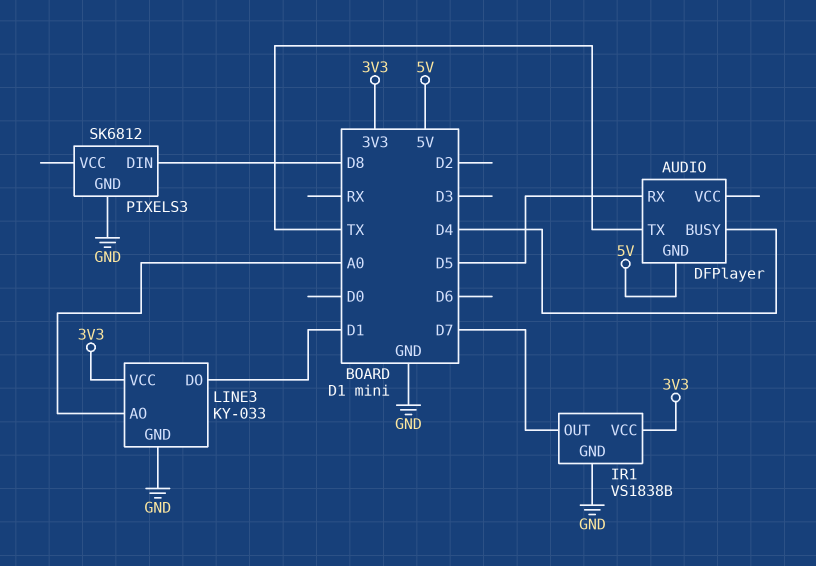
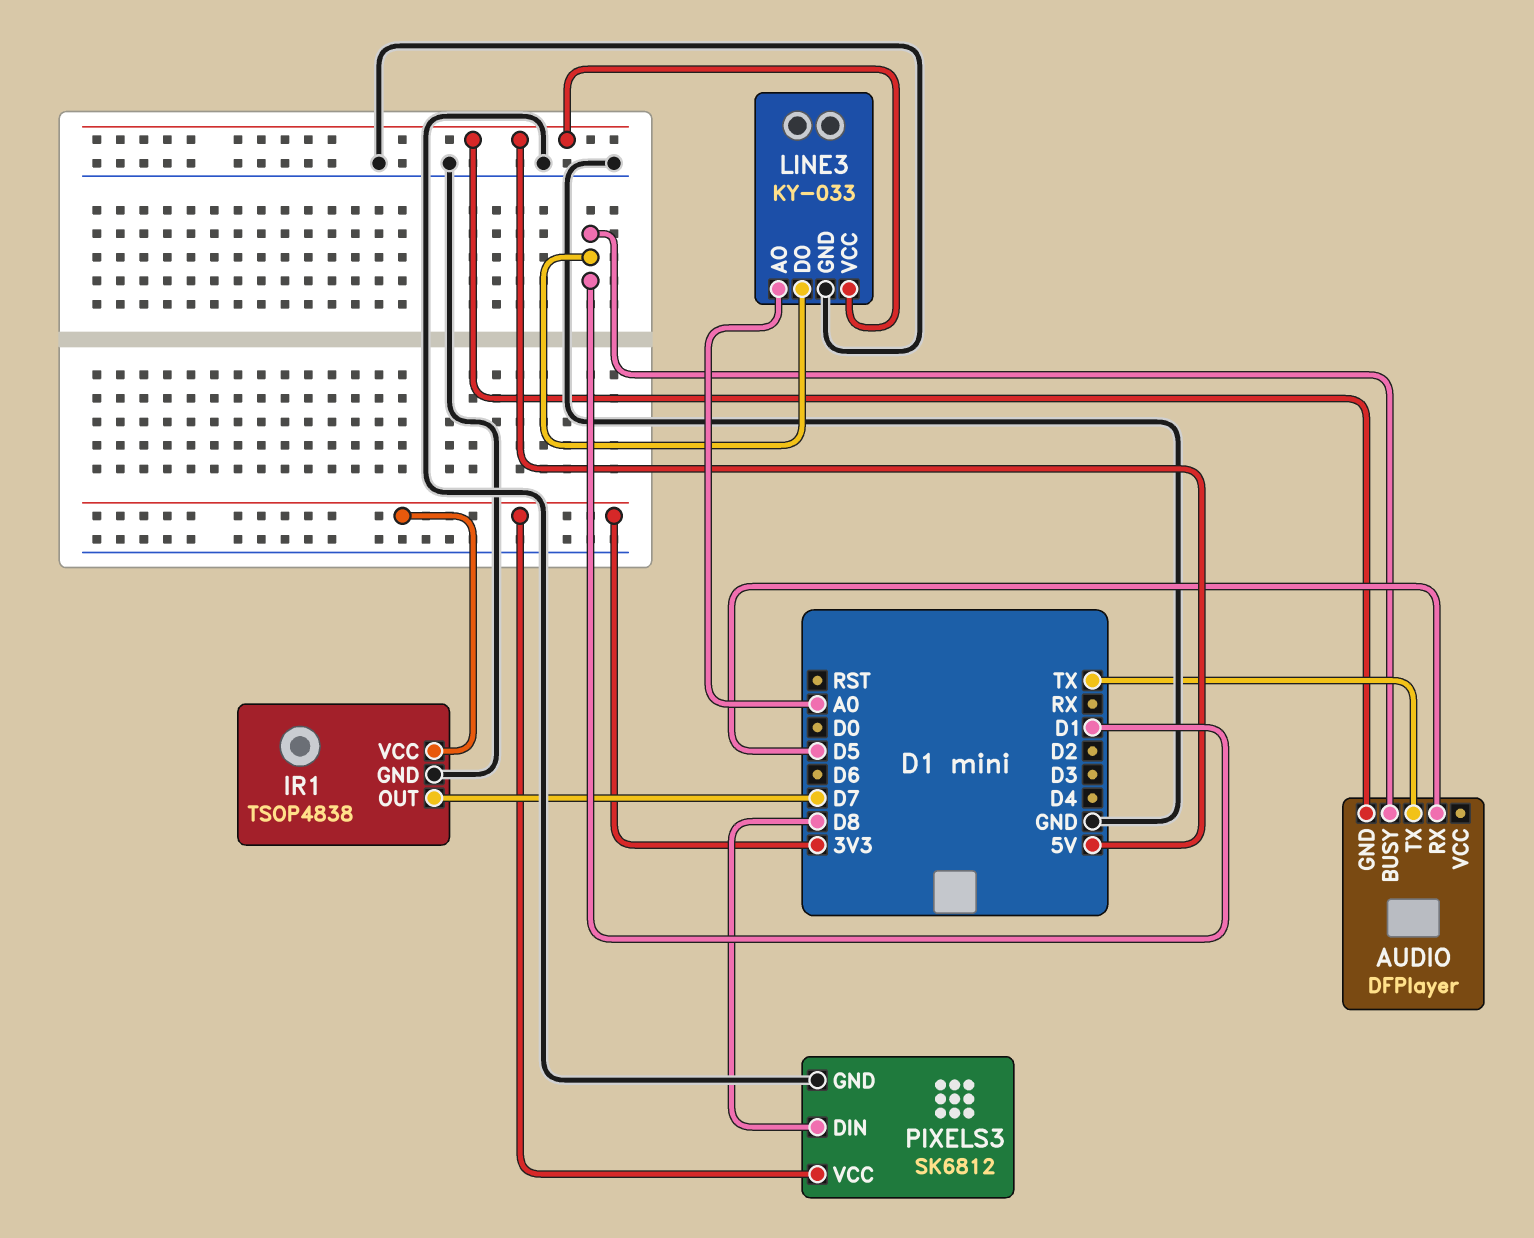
AUDIO pin BUSY: D4 -> D1
IR1: VS1838B -> TSOP4838
LINE3 pin VCC: 3V3 -> 5V
PIXELS3 pin VCC: none -> 3V3

